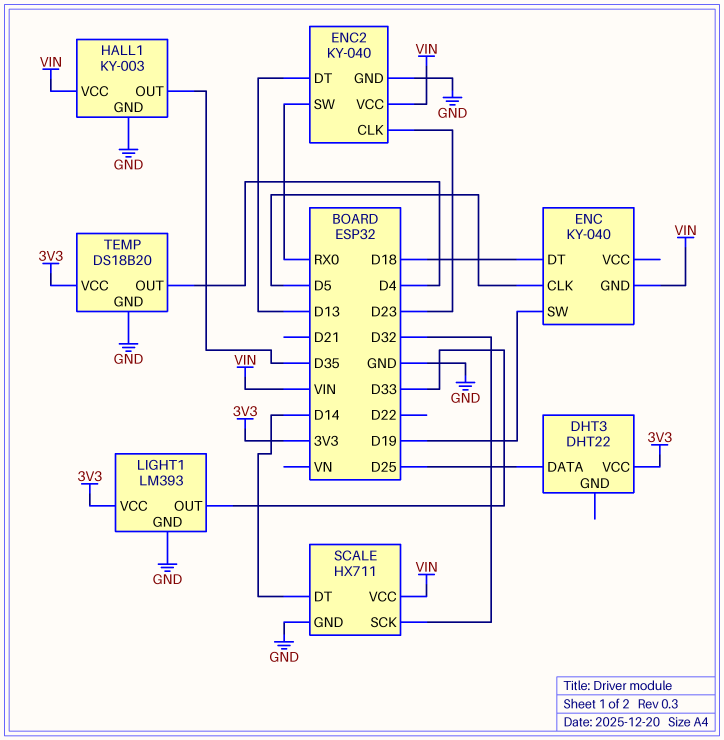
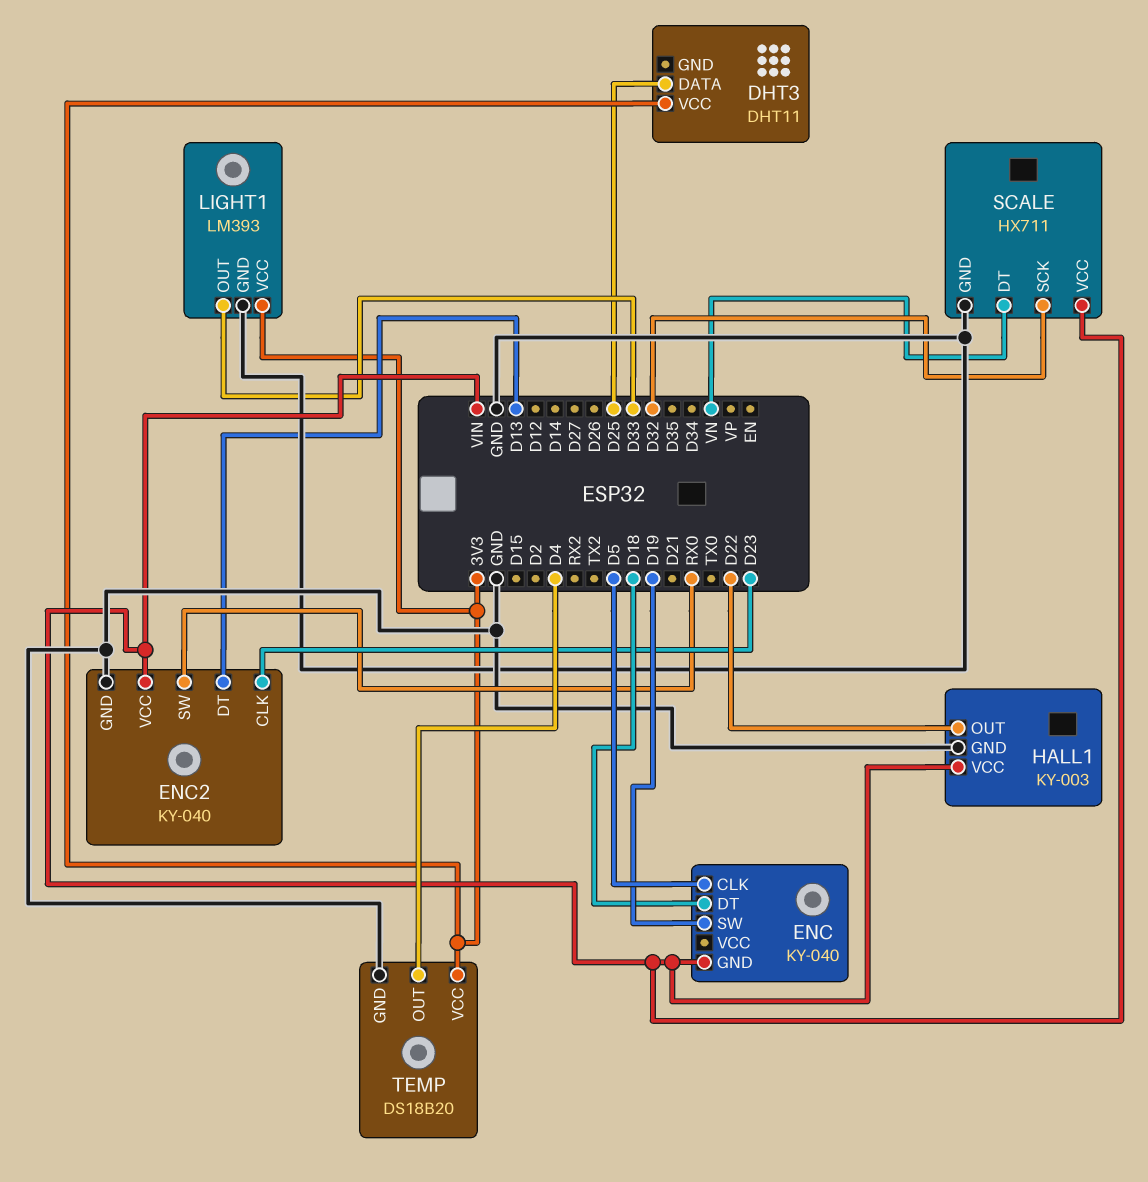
DHT3: DHT22 -> DHT11
HALL1 pin OUT: D35 -> D22
SCALE pin DT: D14 -> VN

